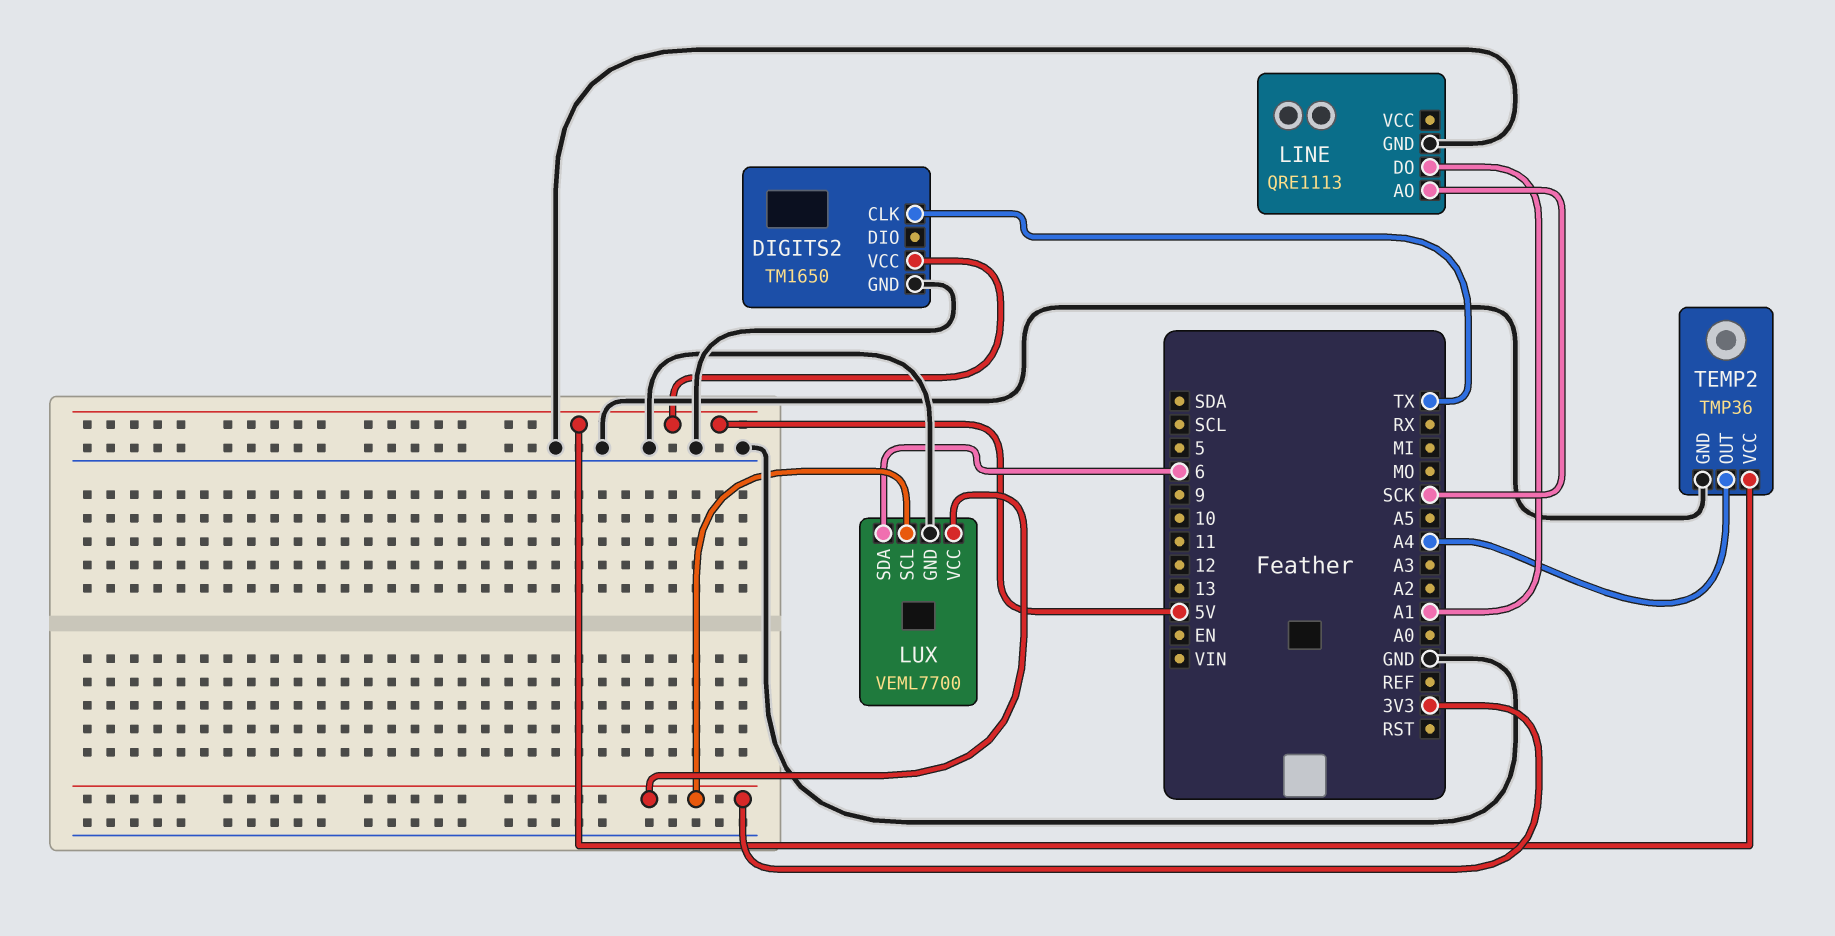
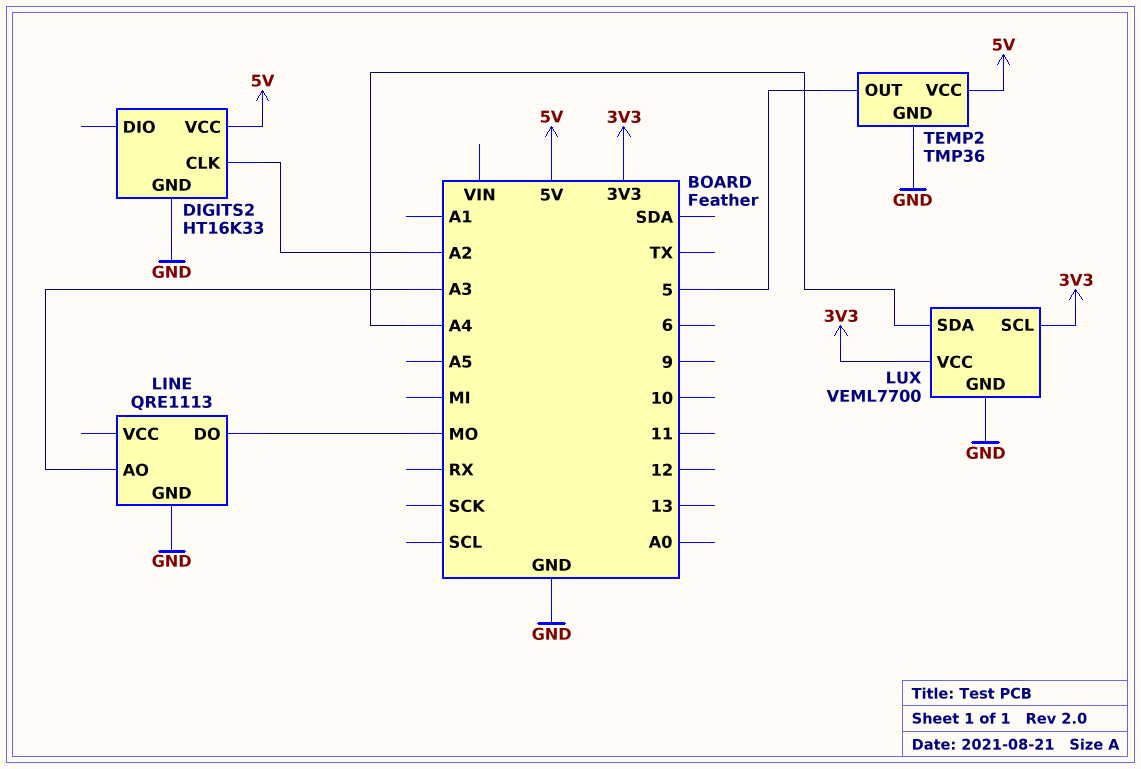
DIGITS2: TM1650 -> HT16K33
DIGITS2 pin CLK: TX -> A2
LINE pin AO: SCK -> A3
LINE pin DO: A1 -> MO
LUX pin SDA: 6 -> A4
TEMP2 pin OUT: A4 -> 5

